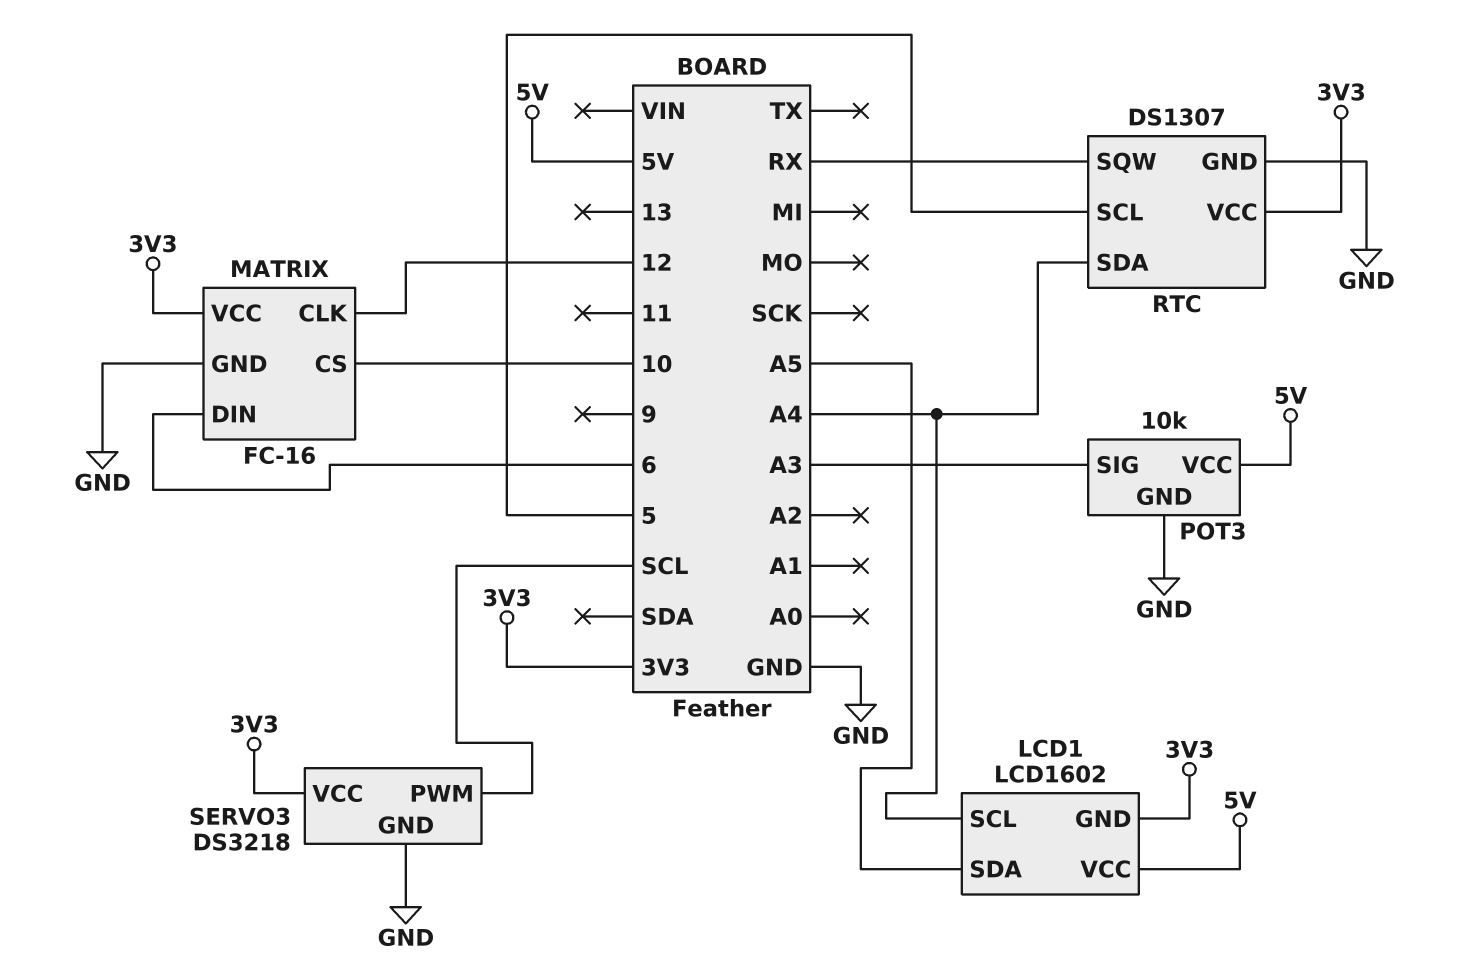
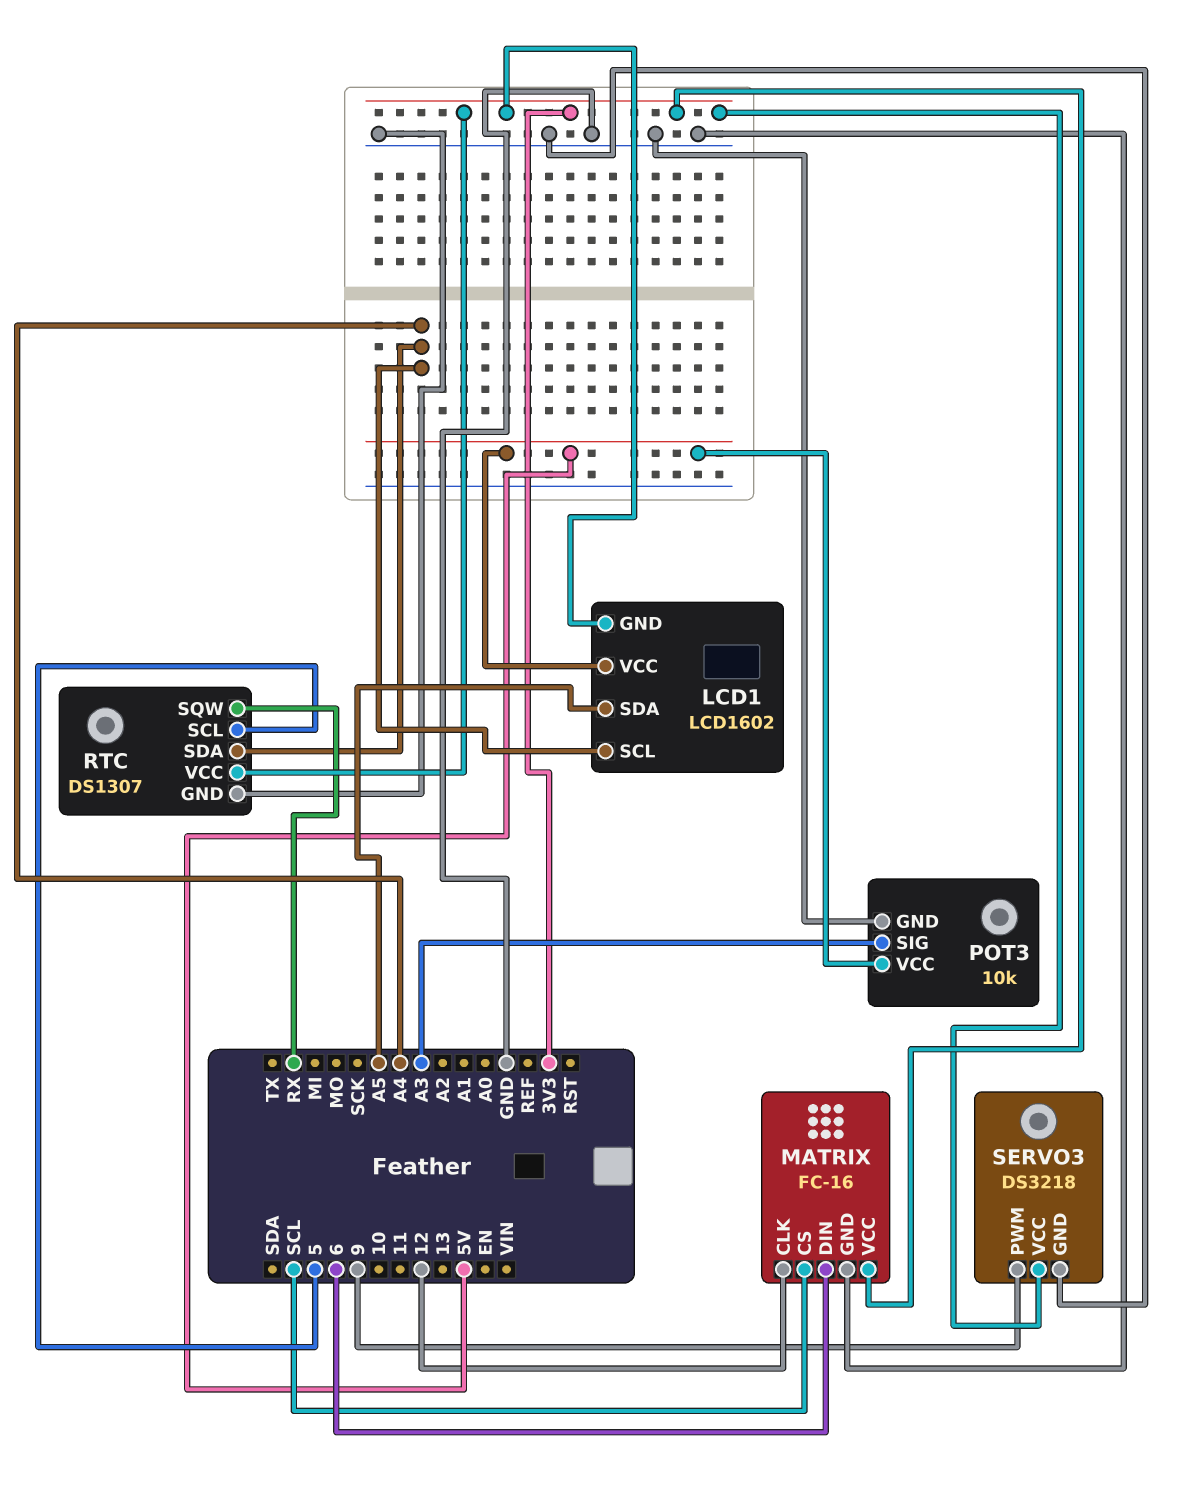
MATRIX pin CS: 10 -> SCL
SERVO3 pin PWM: SCL -> 9

